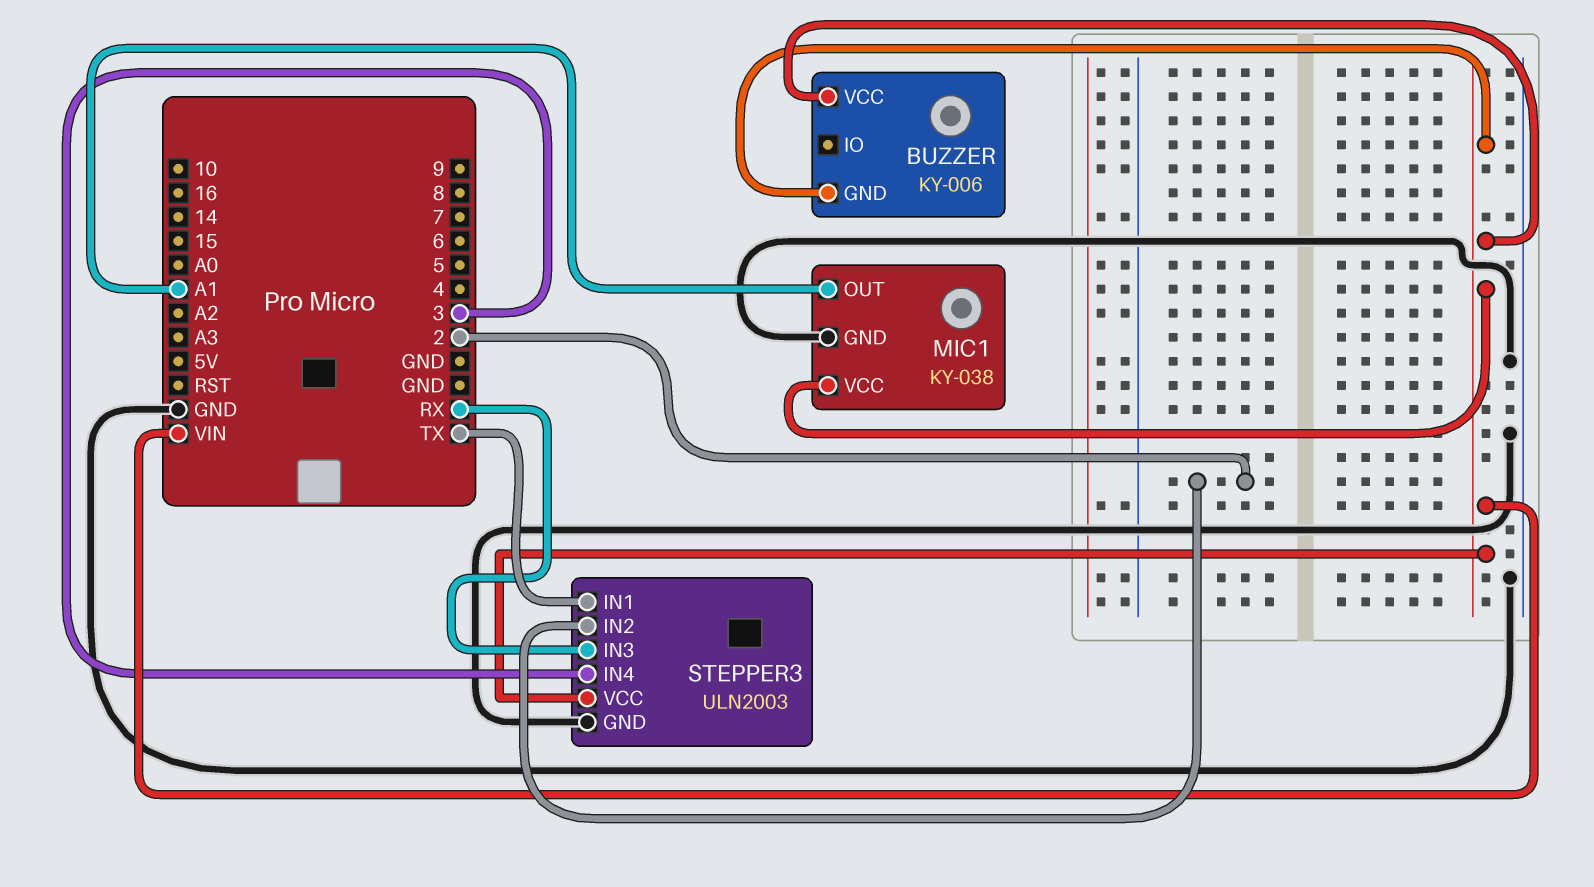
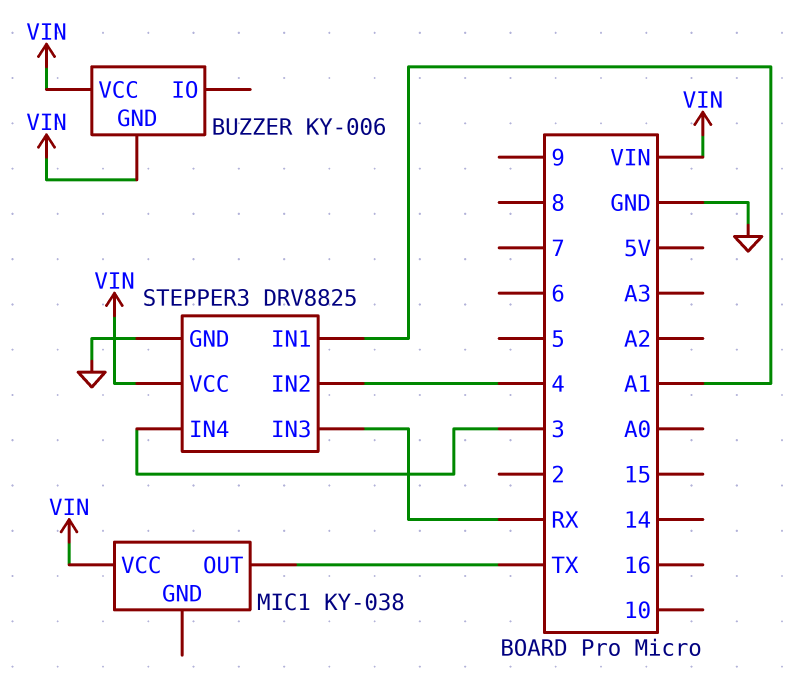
MIC1 pin GND: GND -> none
MIC1 pin OUT: A1 -> TX
STEPPER3: ULN2003 -> DRV8825
STEPPER3 pin IN1: TX -> A1
STEPPER3 pin IN2: 2 -> 4

